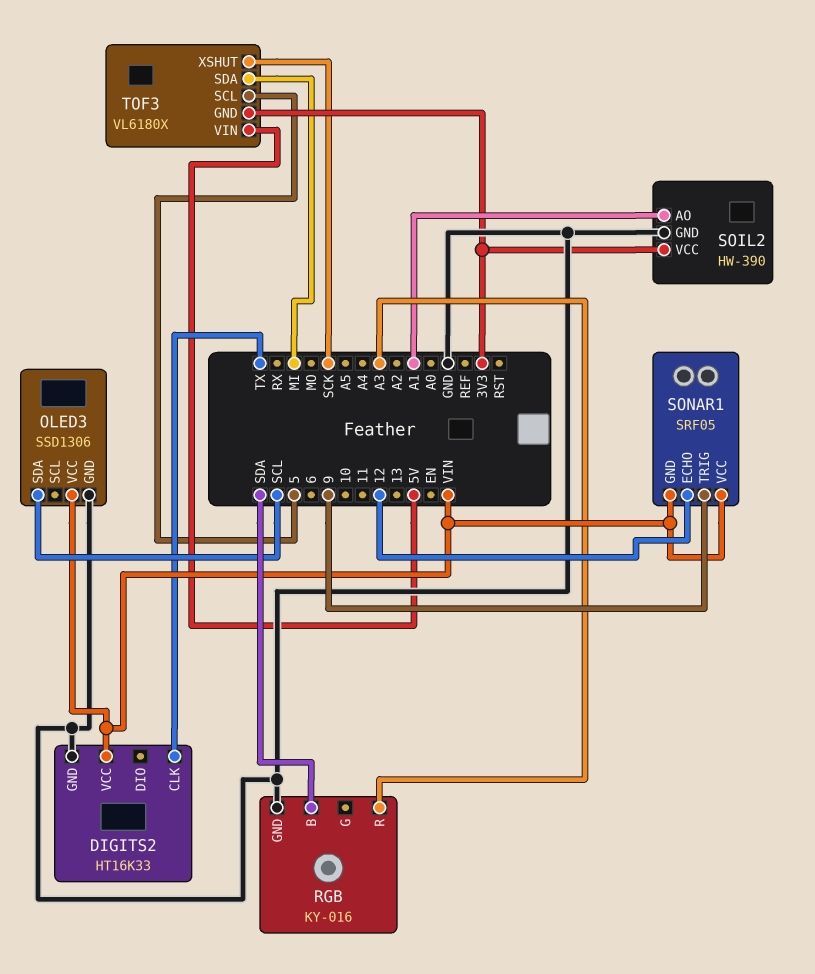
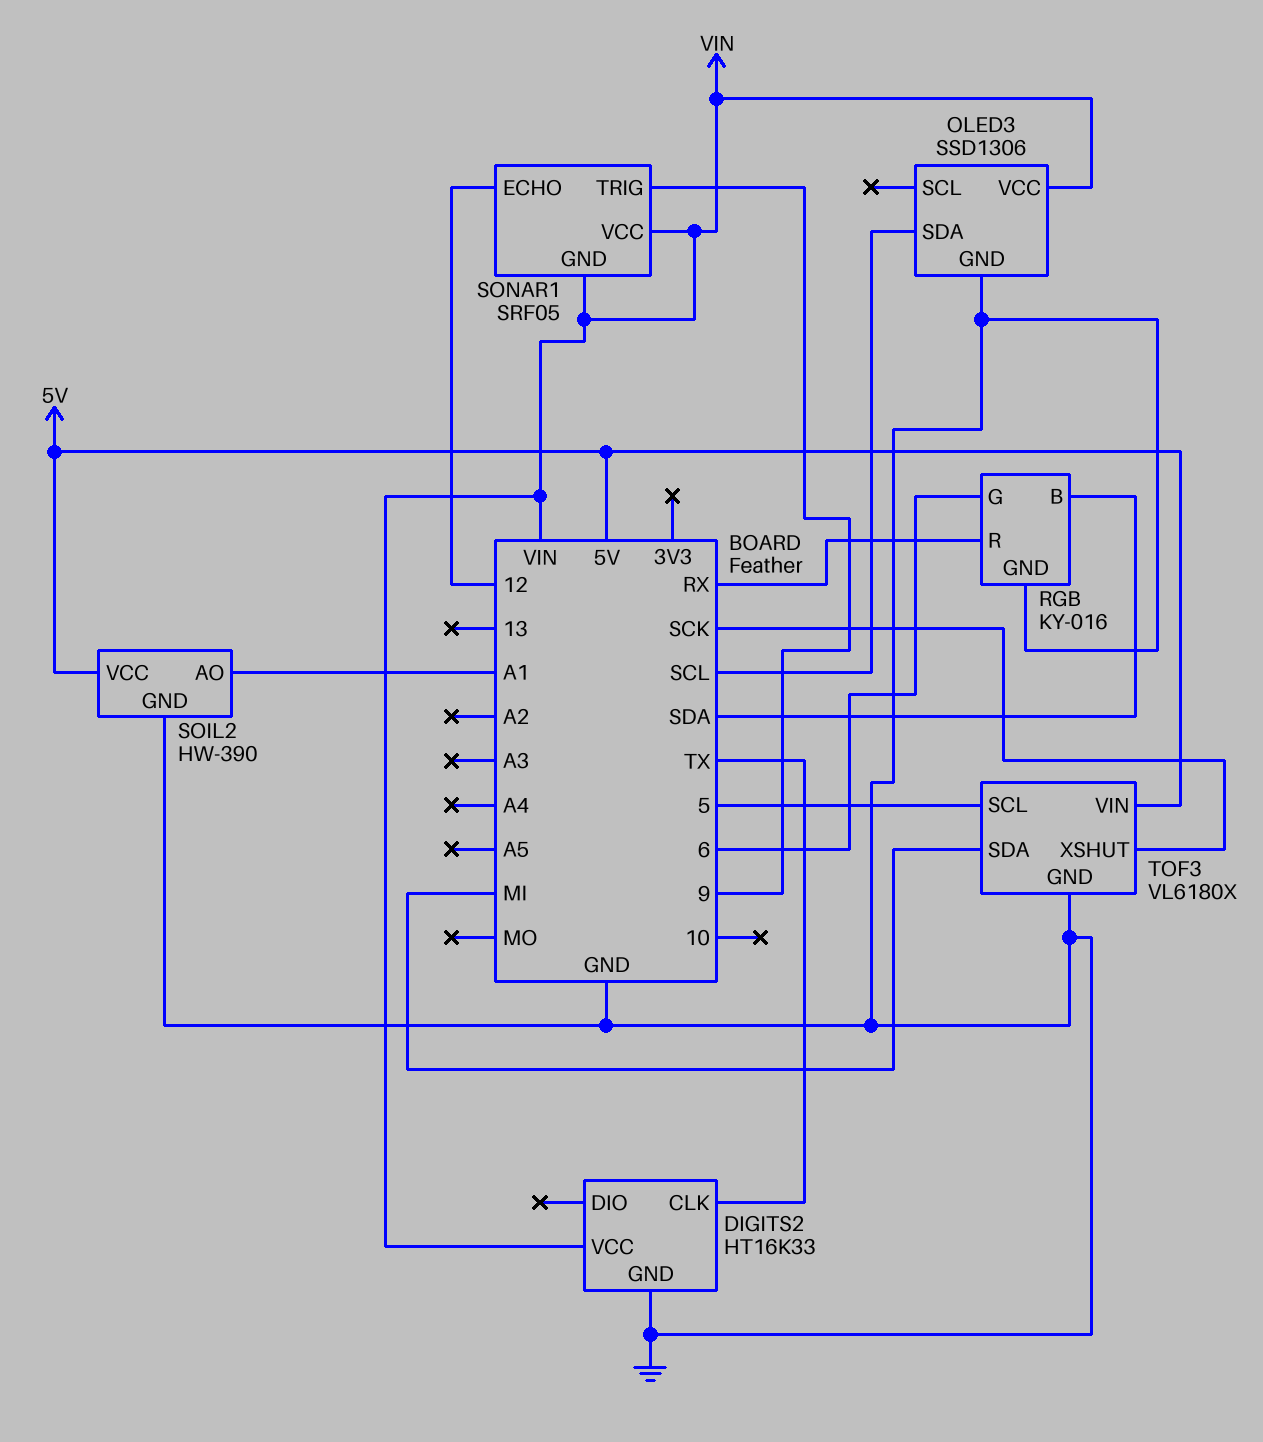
RGB pin G: none -> 6
RGB pin R: A3 -> RX
SOIL2 pin VCC: 3V3 -> 5V
TOF3 pin GND: 3V3 -> GND

